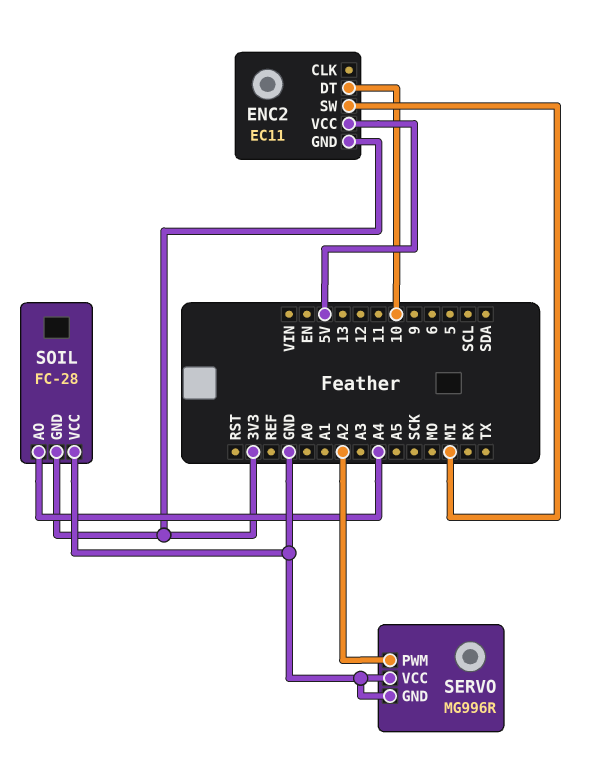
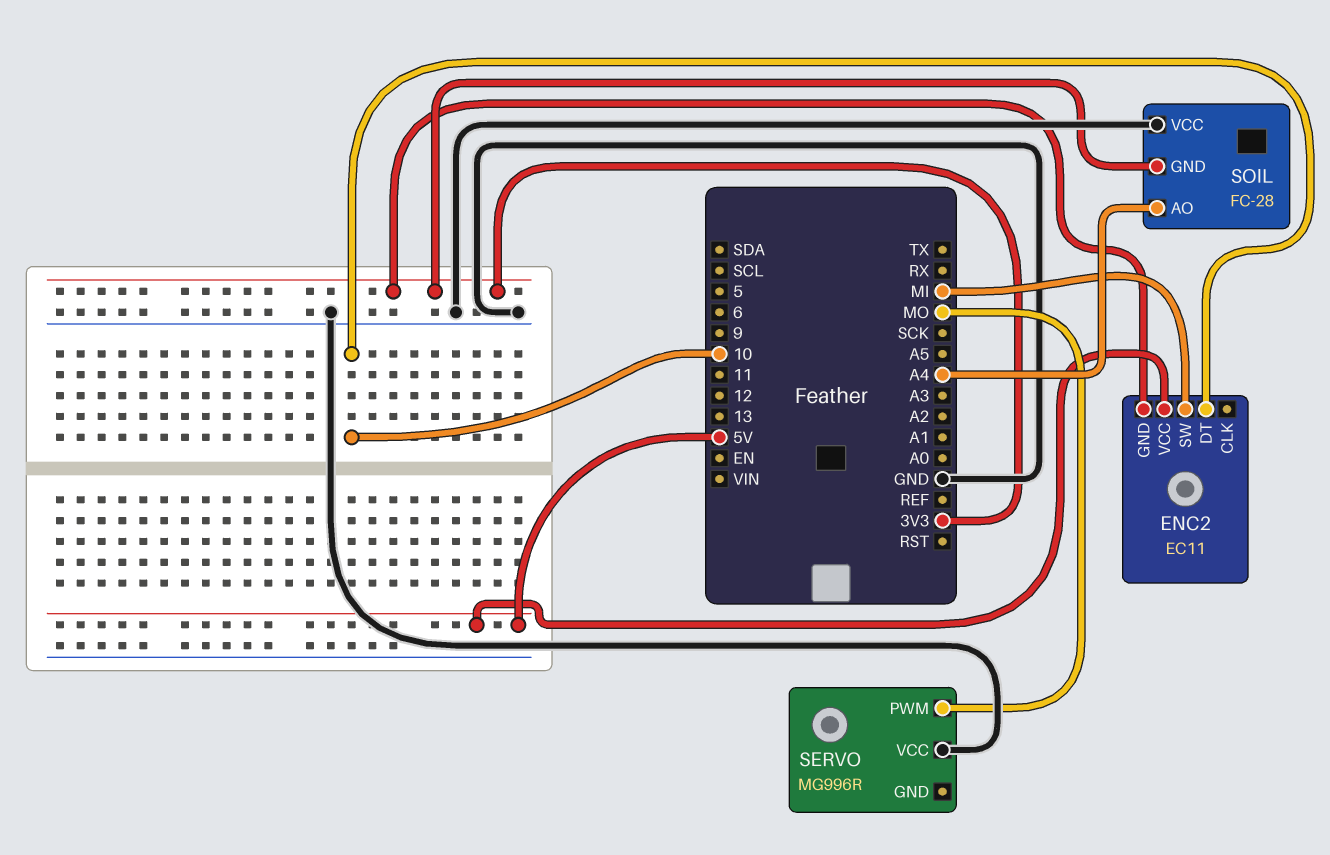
SERVO pin GND: GND -> none
SERVO pin PWM: A2 -> MO

